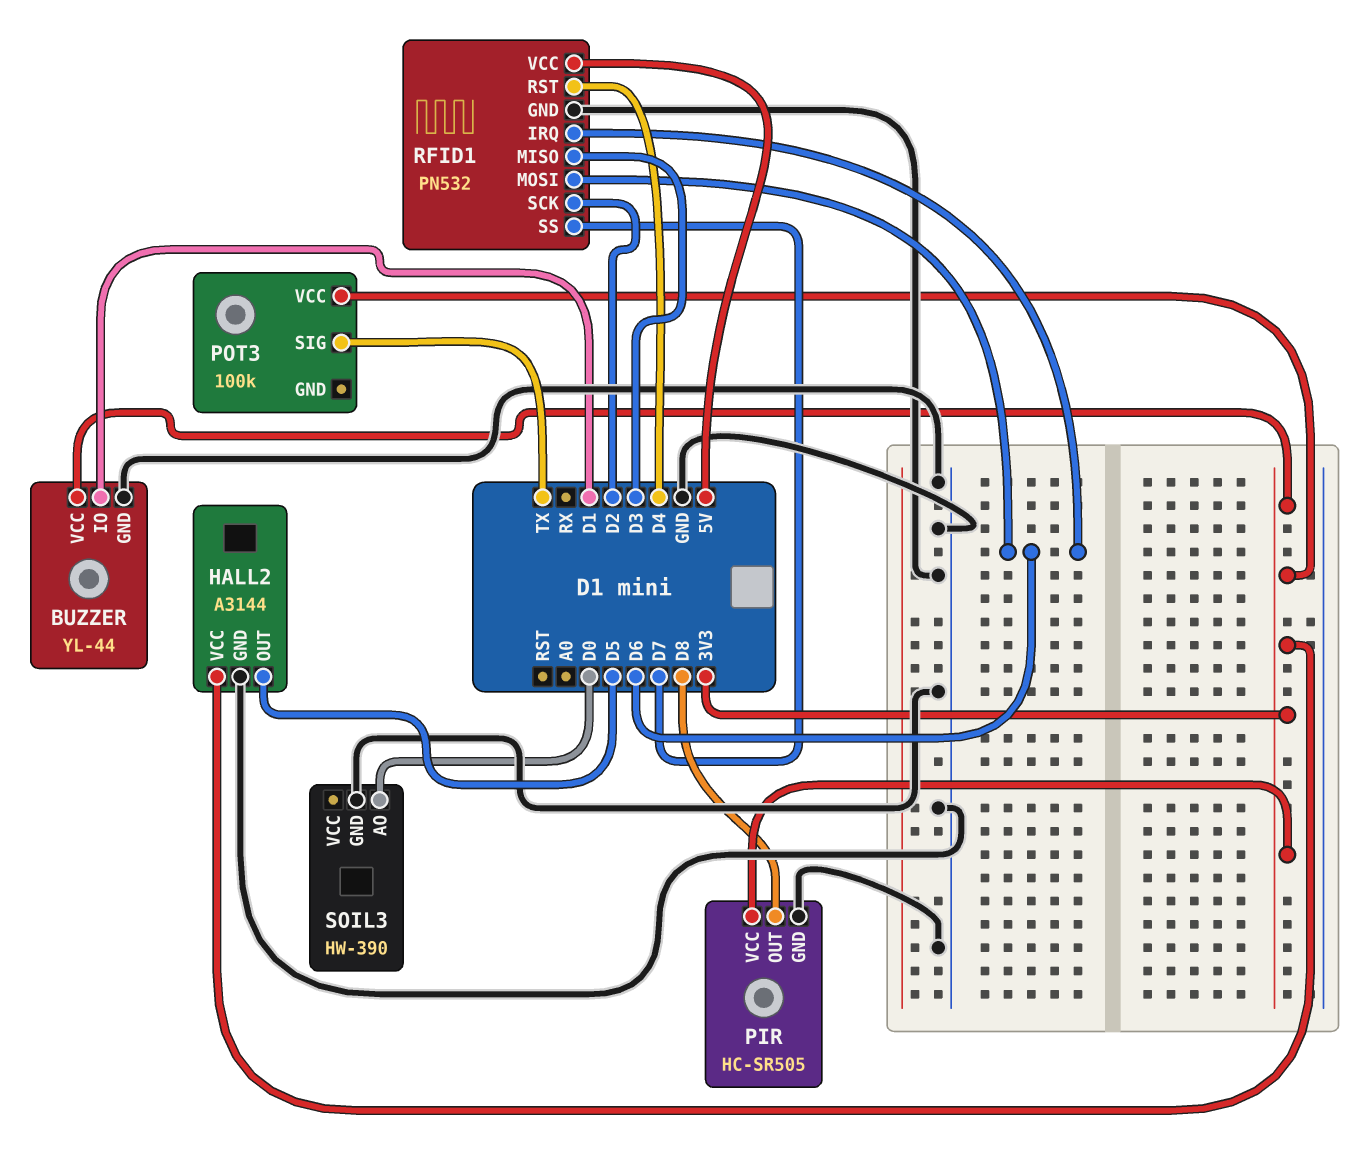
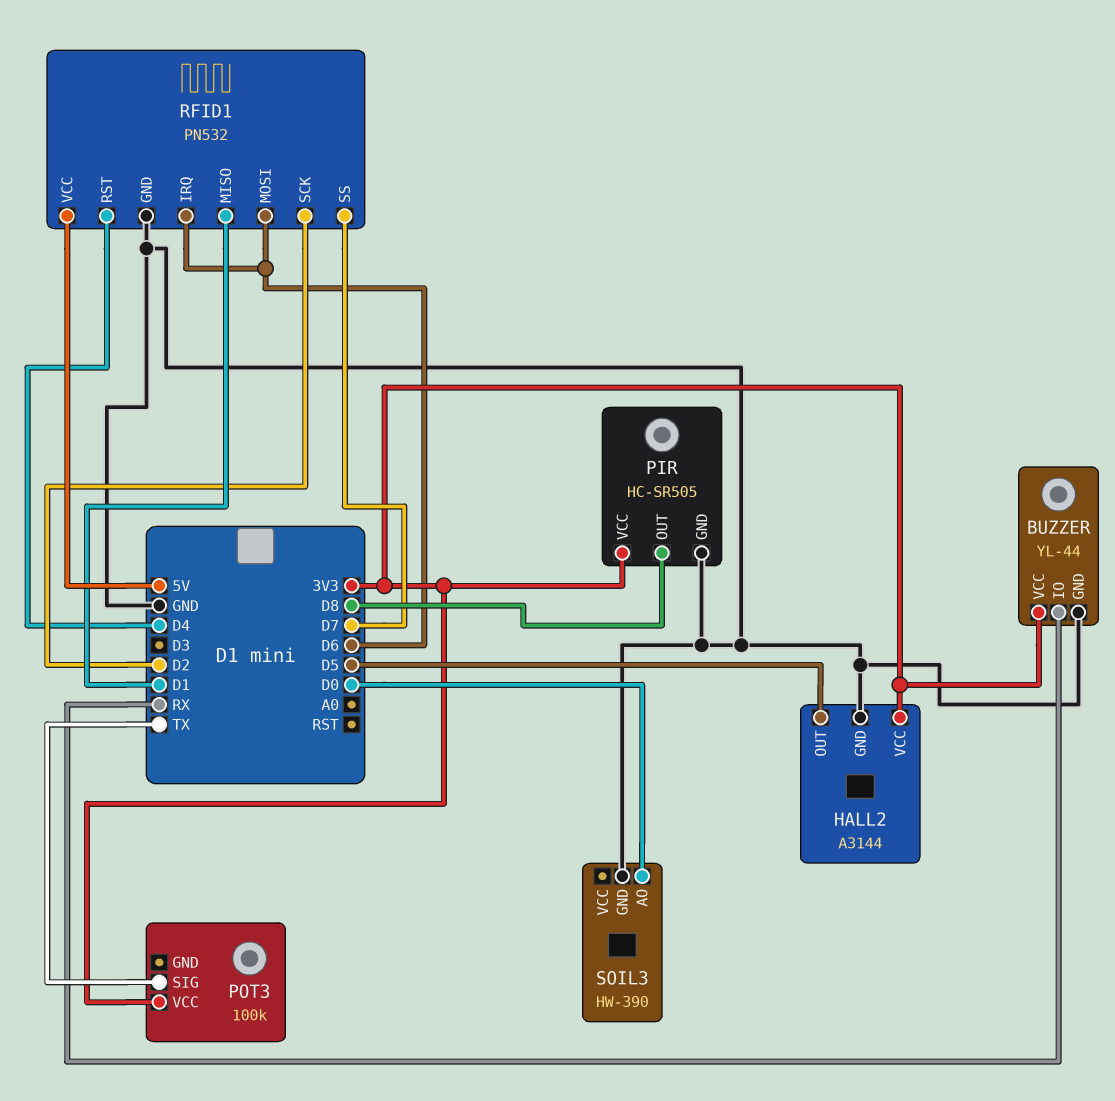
BUZZER pin IO: D1 -> RX
RFID1 pin MISO: D3 -> D1

